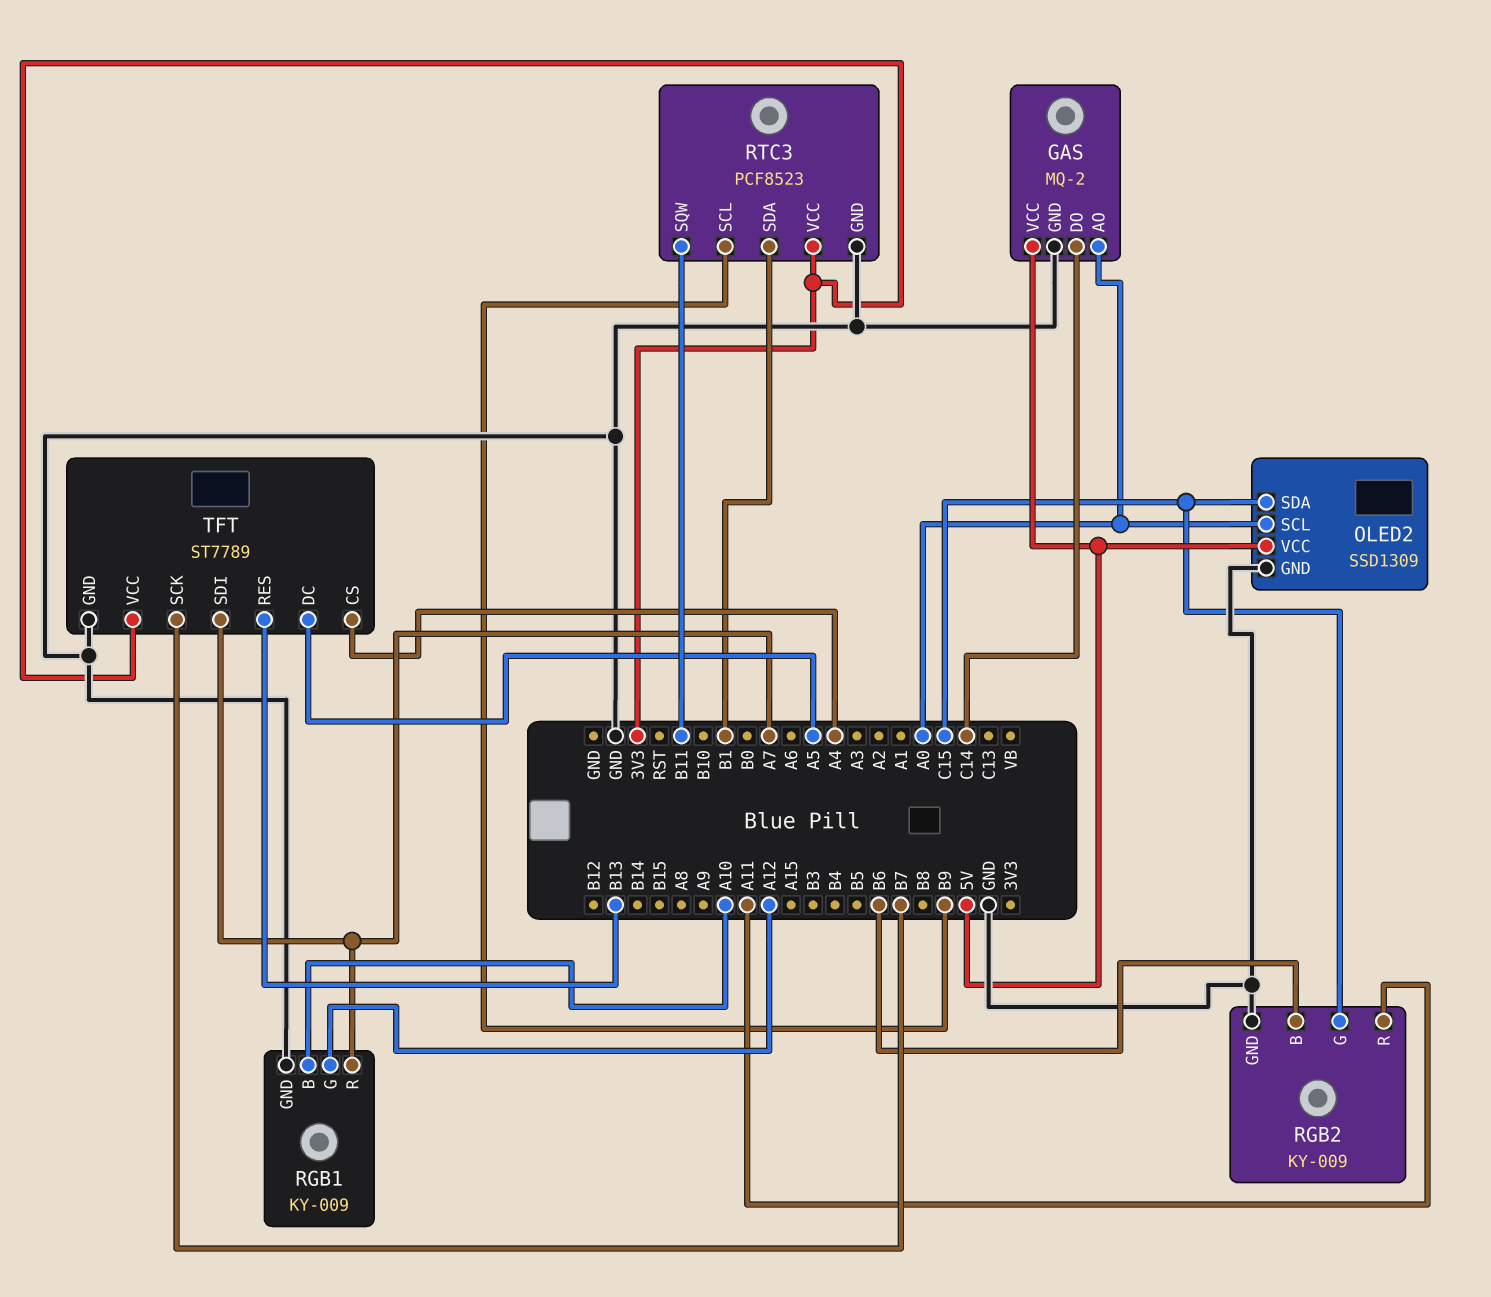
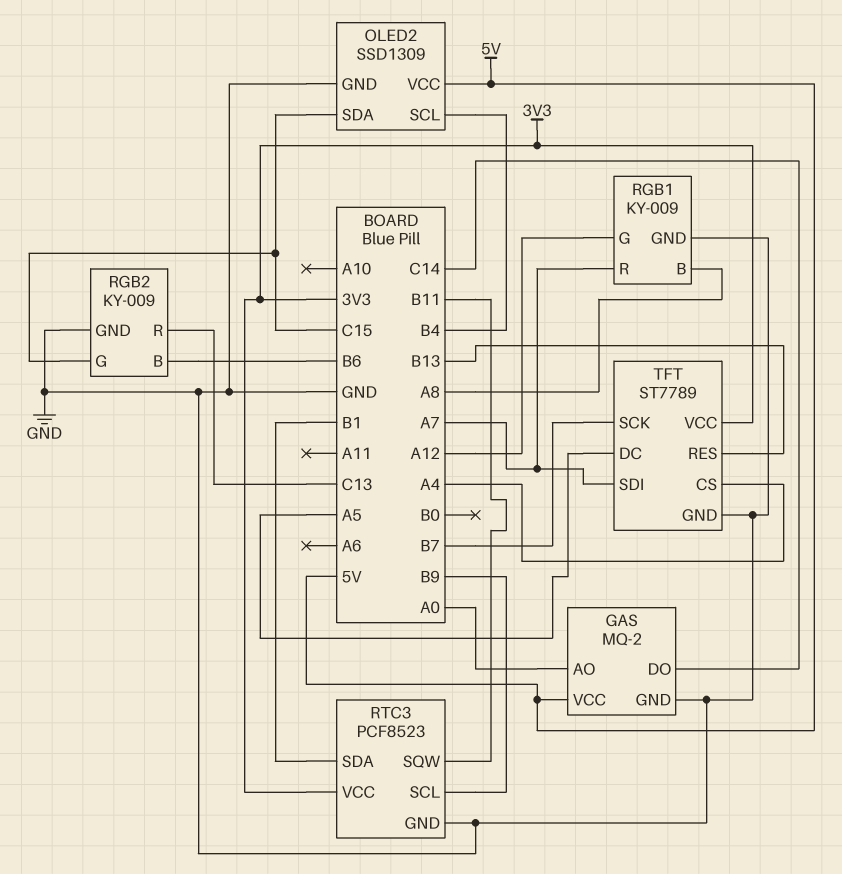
OLED2 pin SCL: A0 -> B4
RGB1 pin B: A10 -> A8
RGB2 pin R: A11 -> C13

